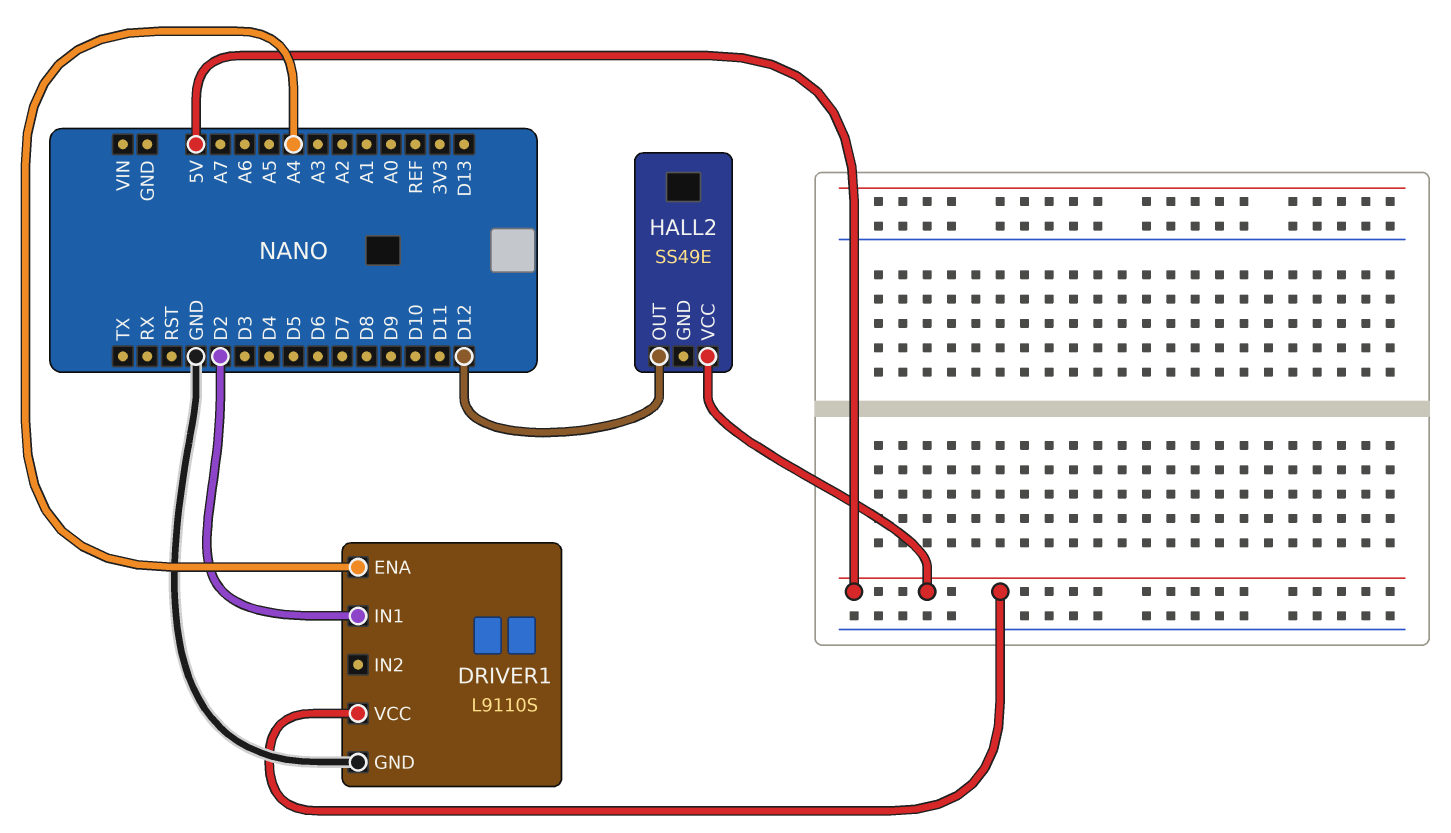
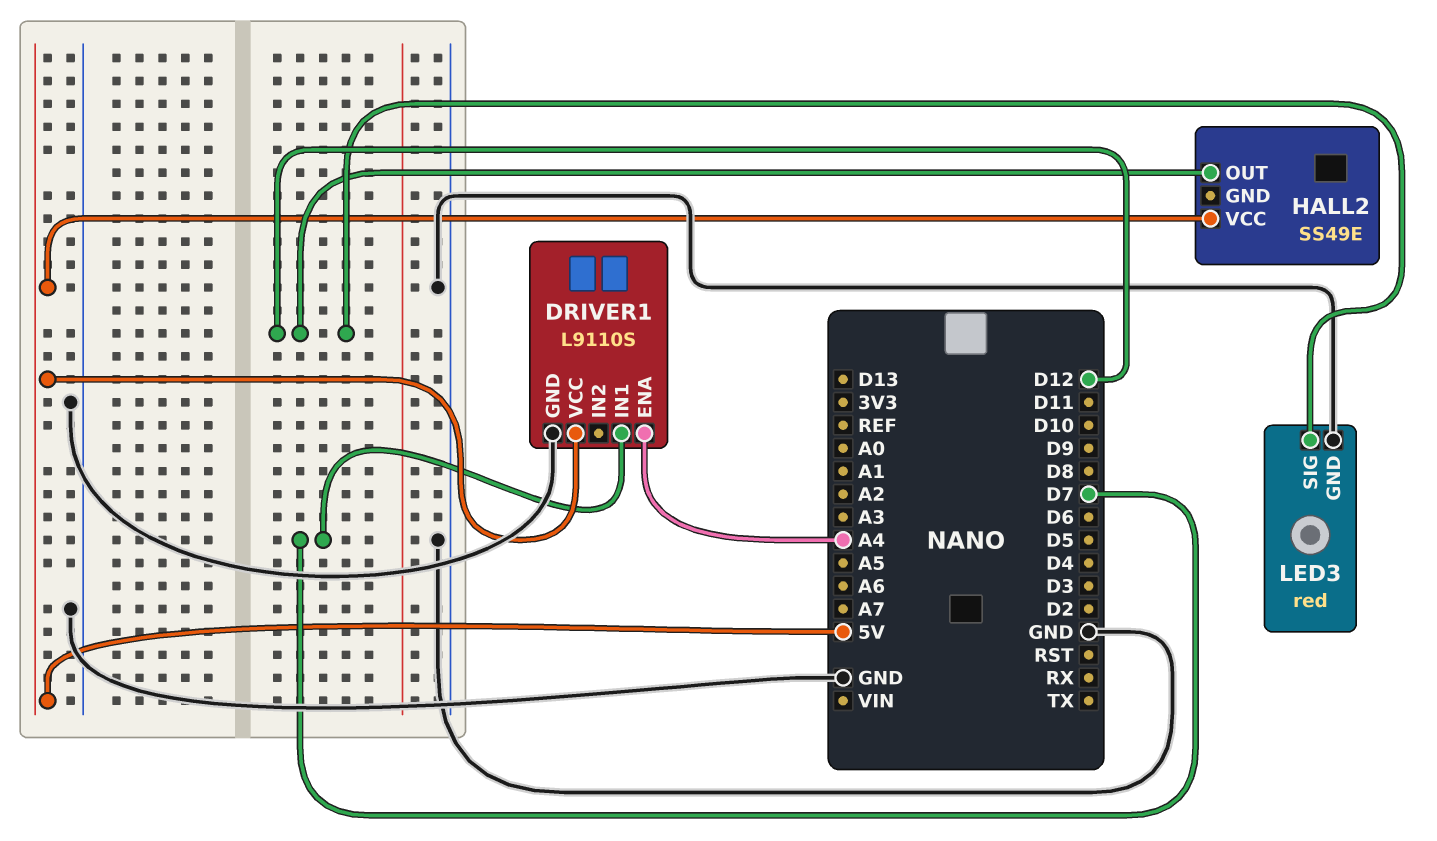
DRIVER1 pin IN1: D2 -> D7
LED3: none -> red
LED3 pin GND: none -> GND
LED3 pin SIG: none -> D12

